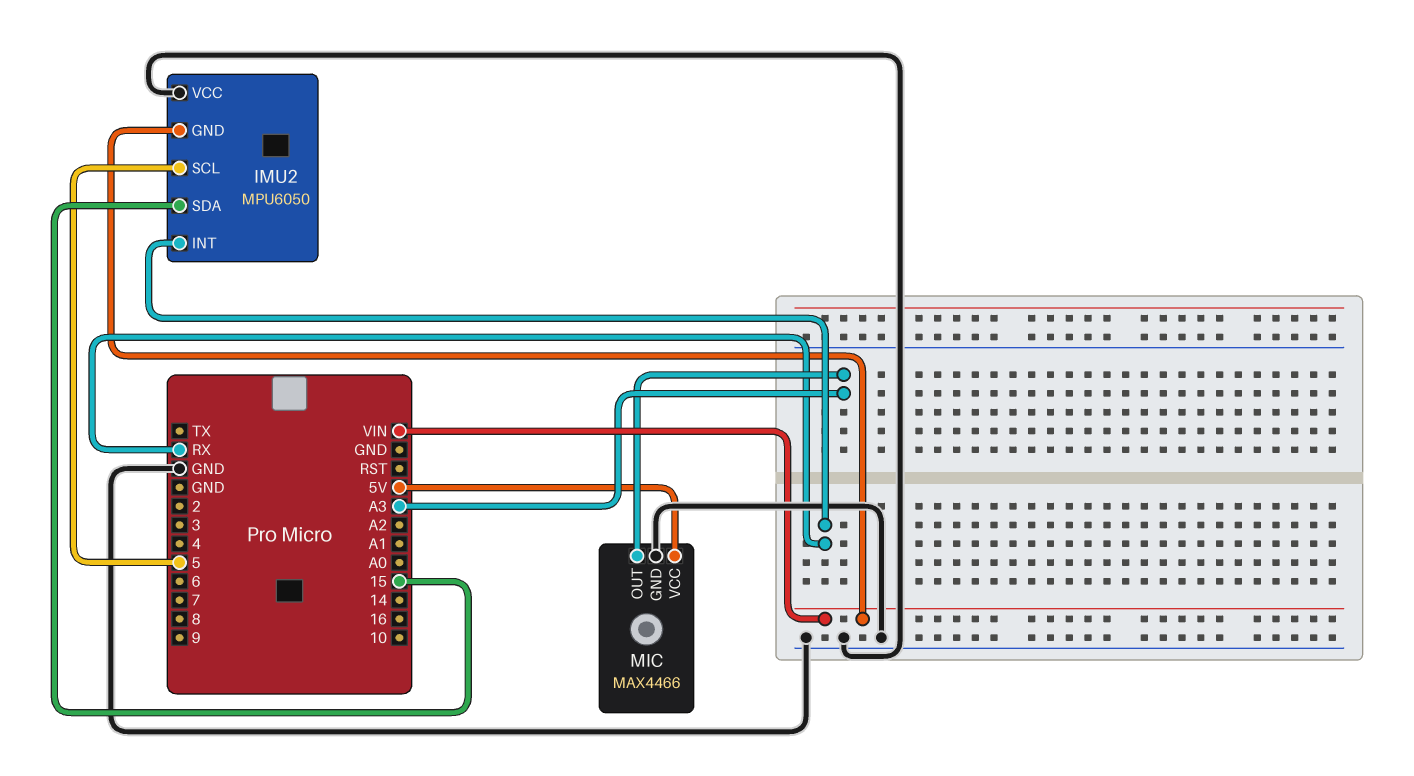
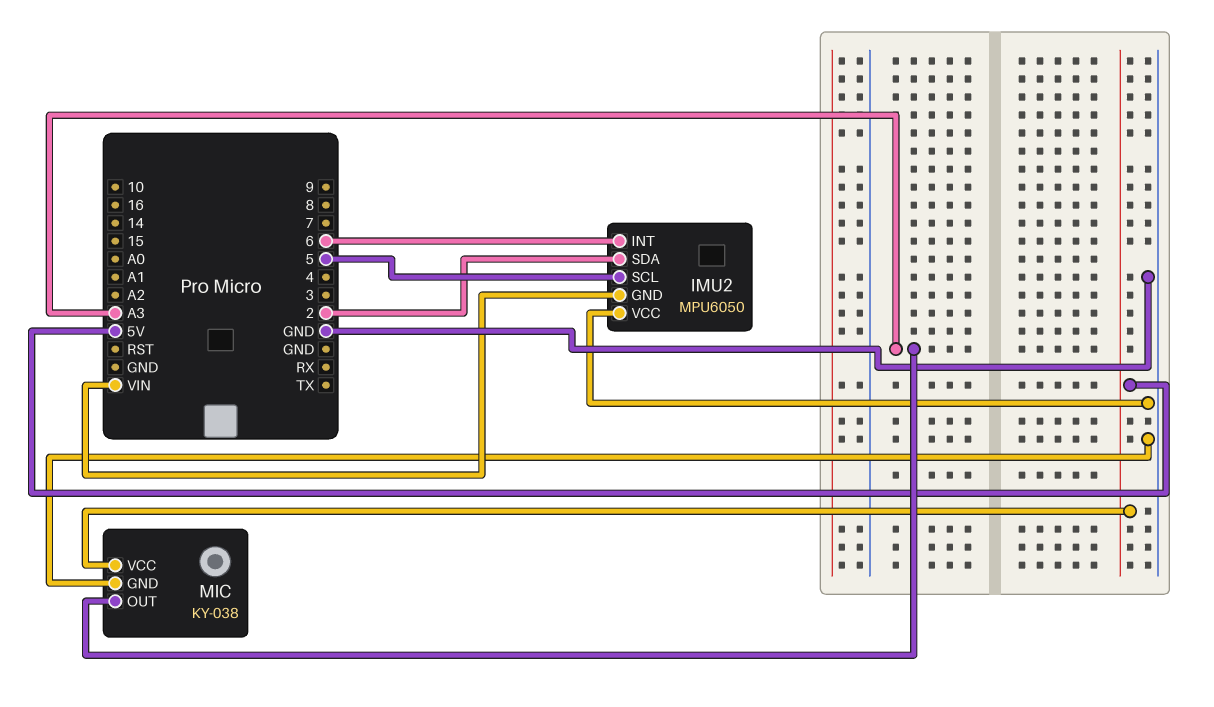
IMU2 pin INT: RX -> 6
IMU2 pin SDA: 15 -> 2
MIC: MAX4466 -> KY-038

